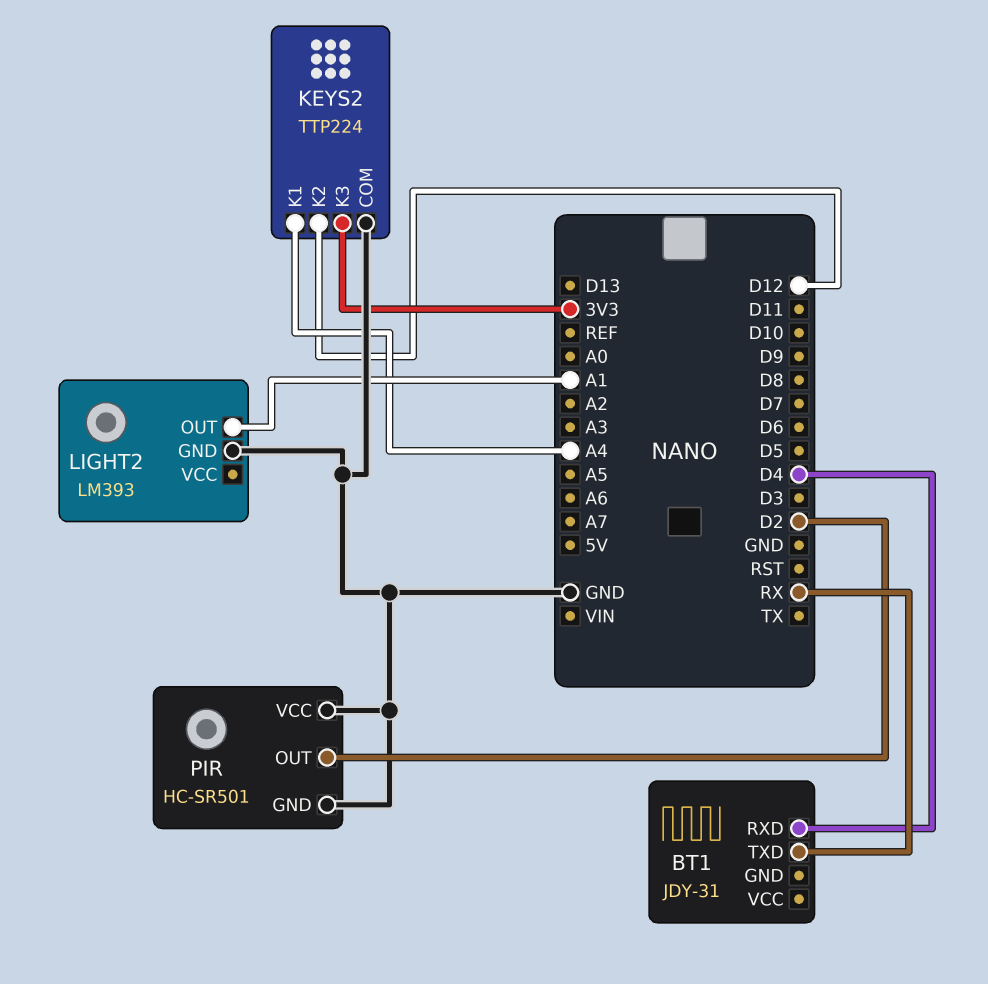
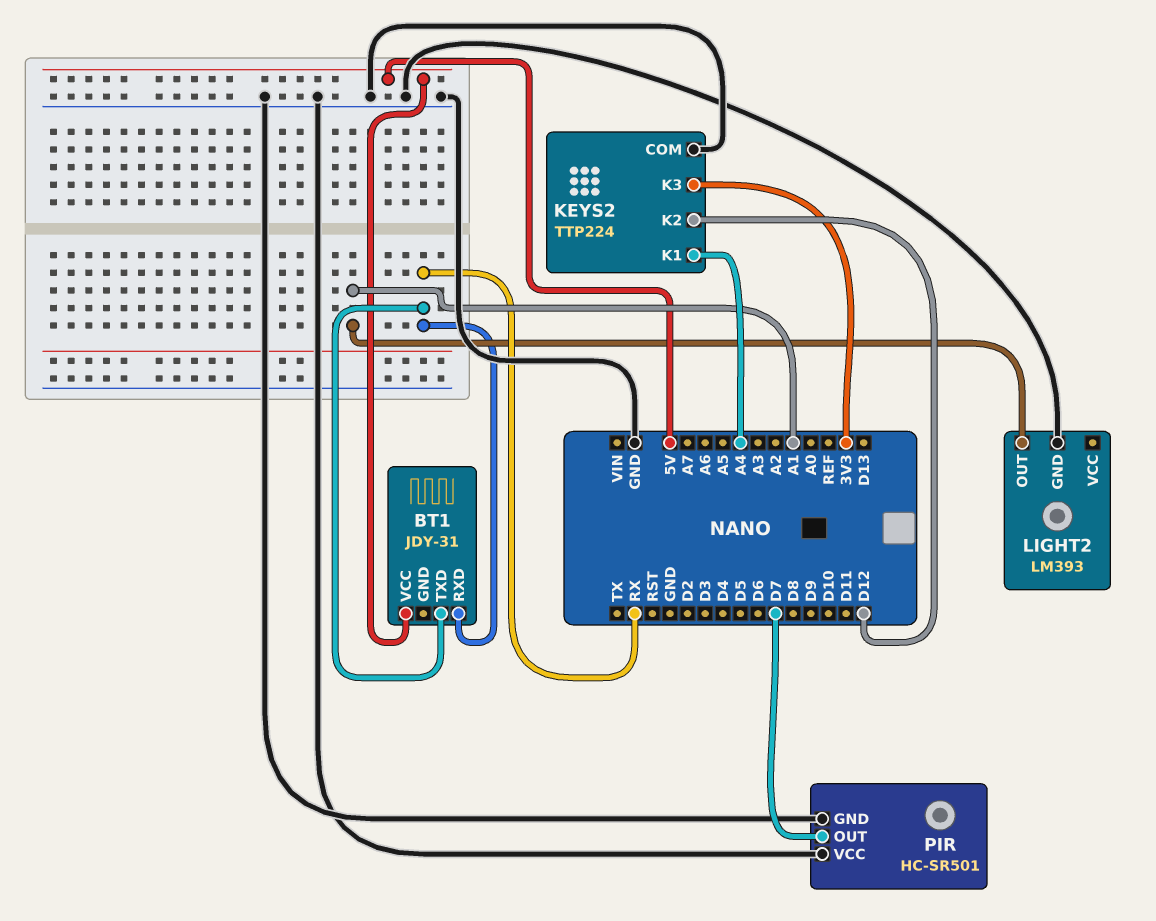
BT1 pin RXD: D4 -> RX
BT1 pin VCC: none -> 5V
PIR pin OUT: D2 -> D7

